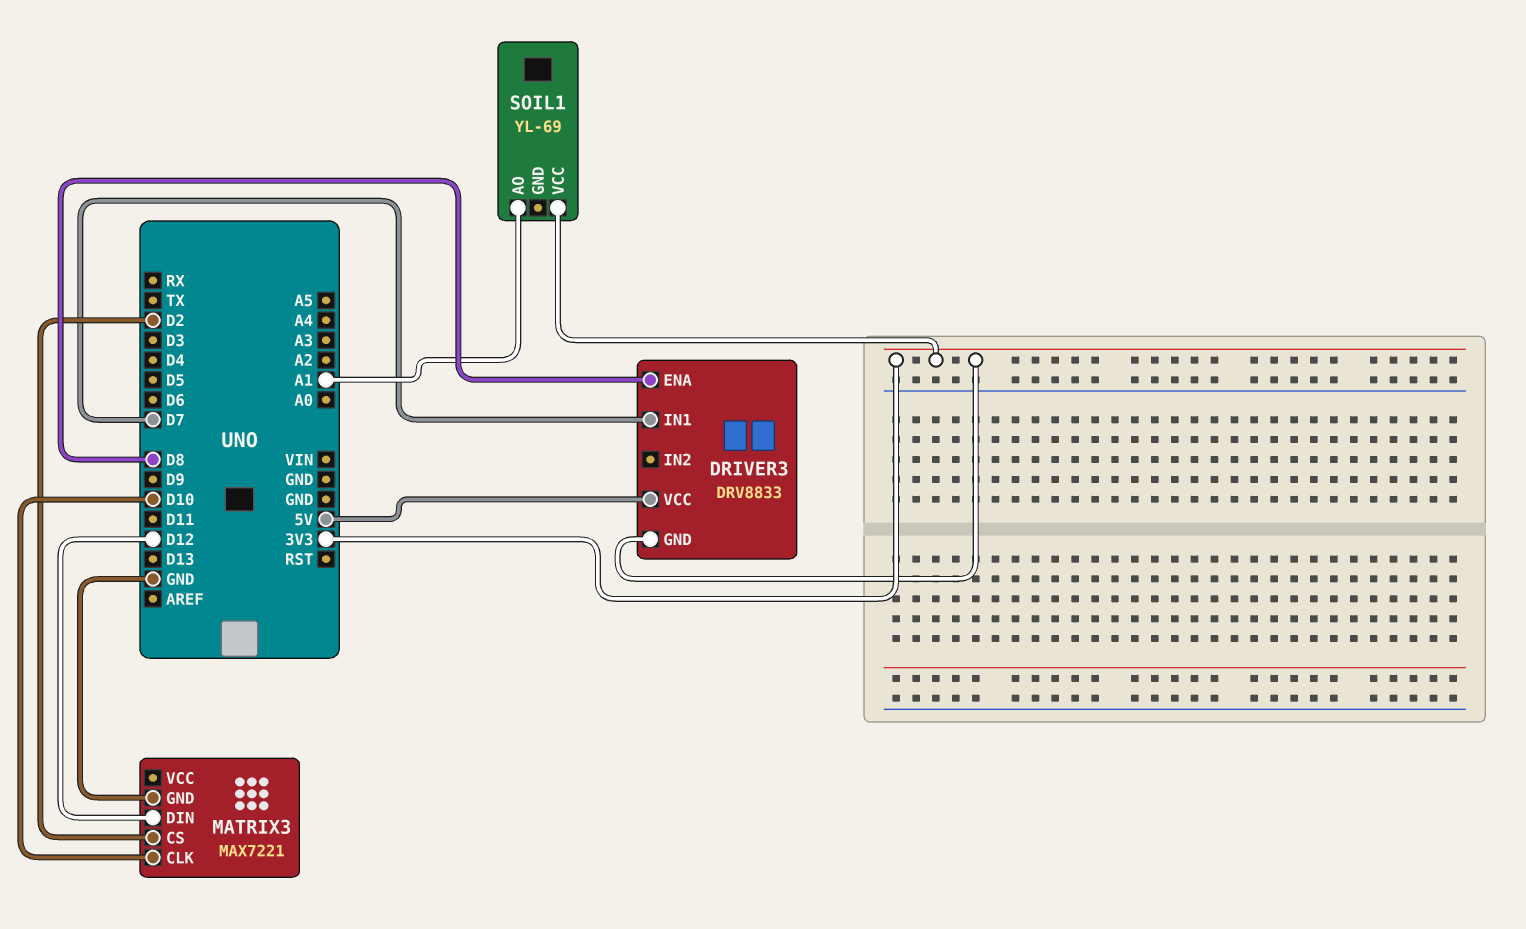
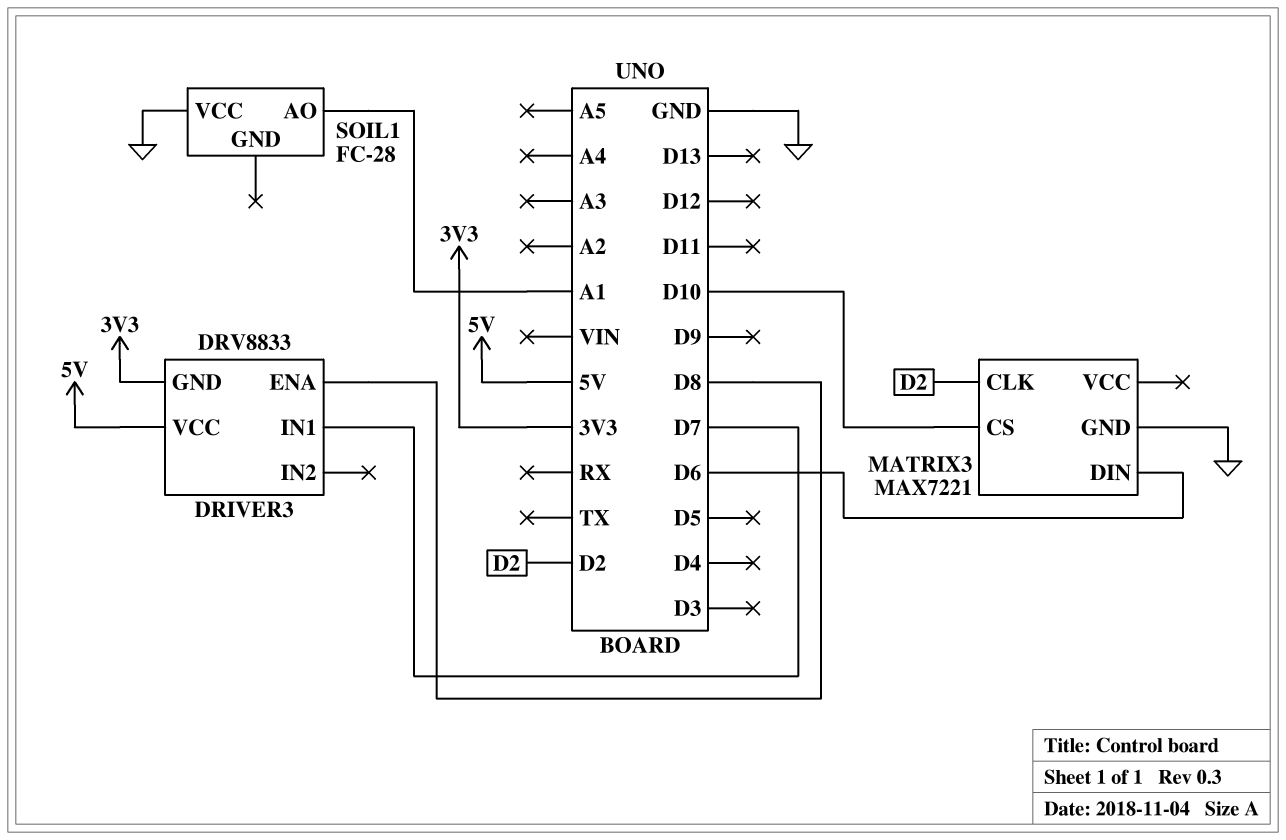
MATRIX3 pin CLK: D10 -> D2
MATRIX3 pin CS: D2 -> D10
MATRIX3 pin DIN: D12 -> D6
SOIL1: YL-69 -> FC-28
SOIL1 pin VCC: 3V3 -> GND

